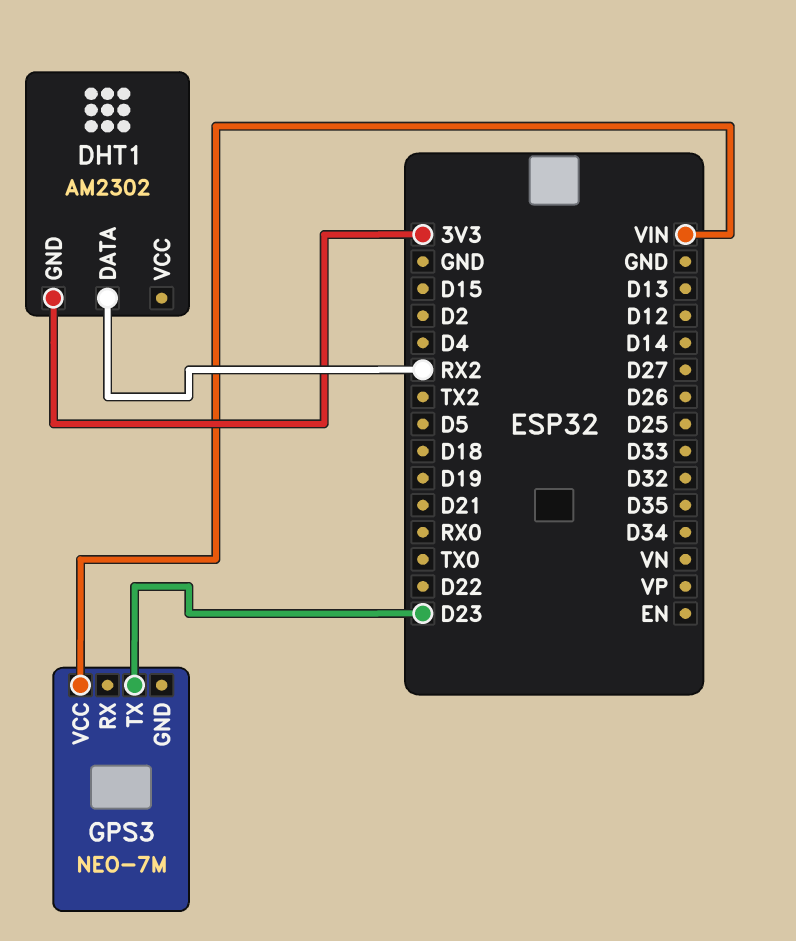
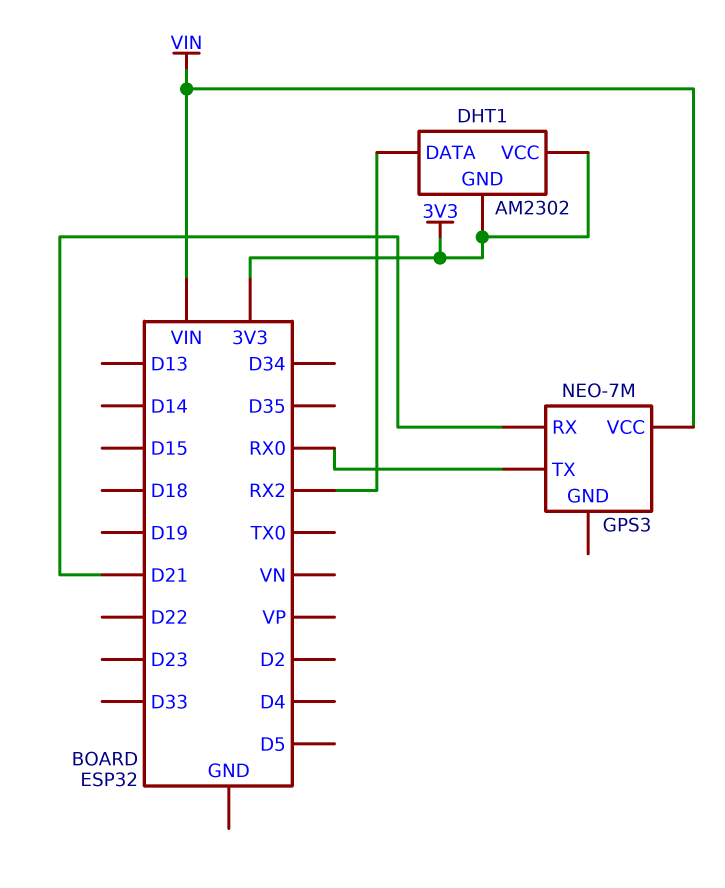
DHT1 pin VCC: none -> 3V3
GPS3 pin RX: none -> D21
GPS3 pin TX: D23 -> RX0

